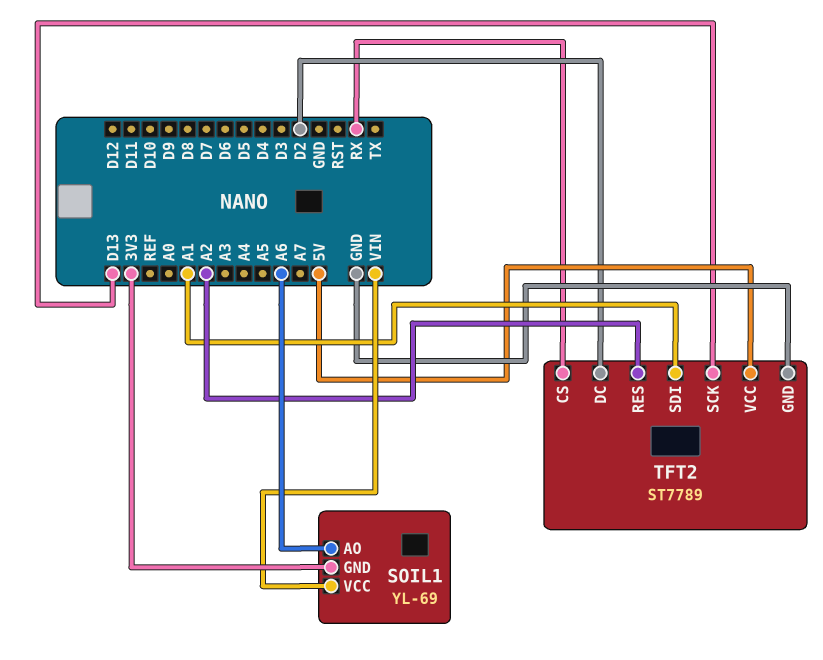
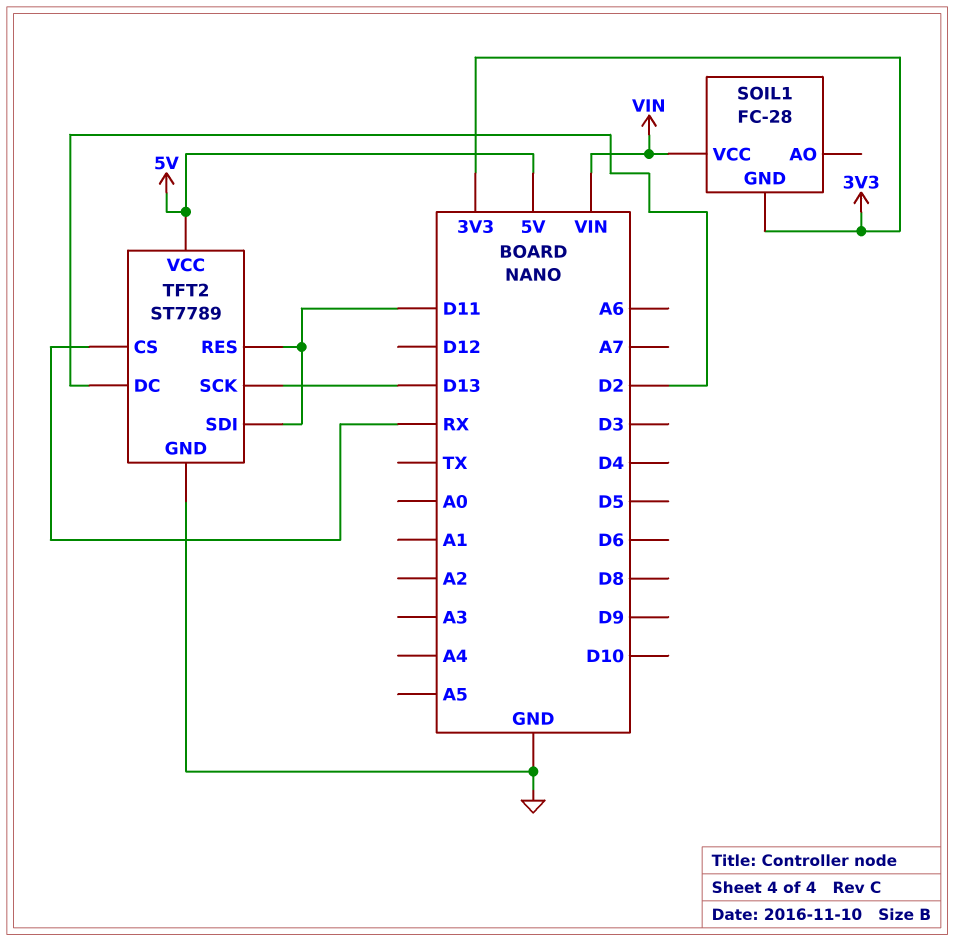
SOIL1: YL-69 -> FC-28
SOIL1 pin AO: A6 -> none
TFT2 pin RES: A2 -> D11
TFT2 pin SDI: A1 -> D11

